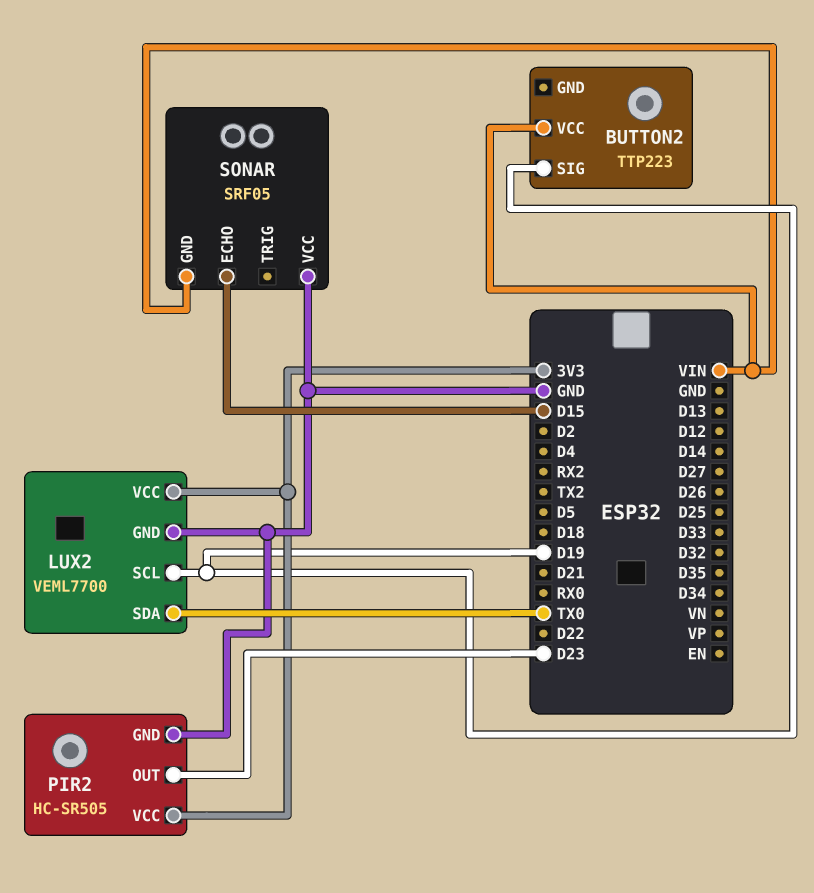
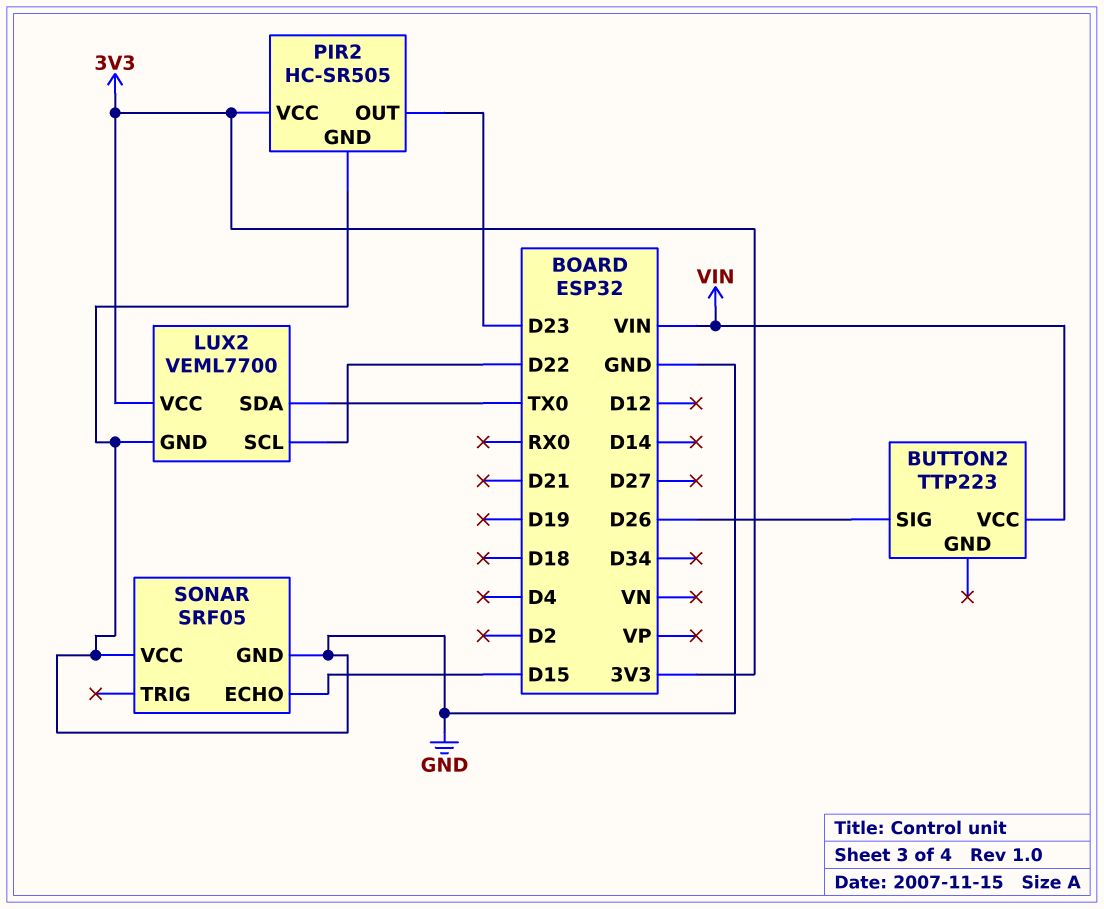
BUTTON2 pin SIG: D19 -> D26
LUX2 pin SCL: D19 -> D22
SONAR pin GND: VIN -> GND

